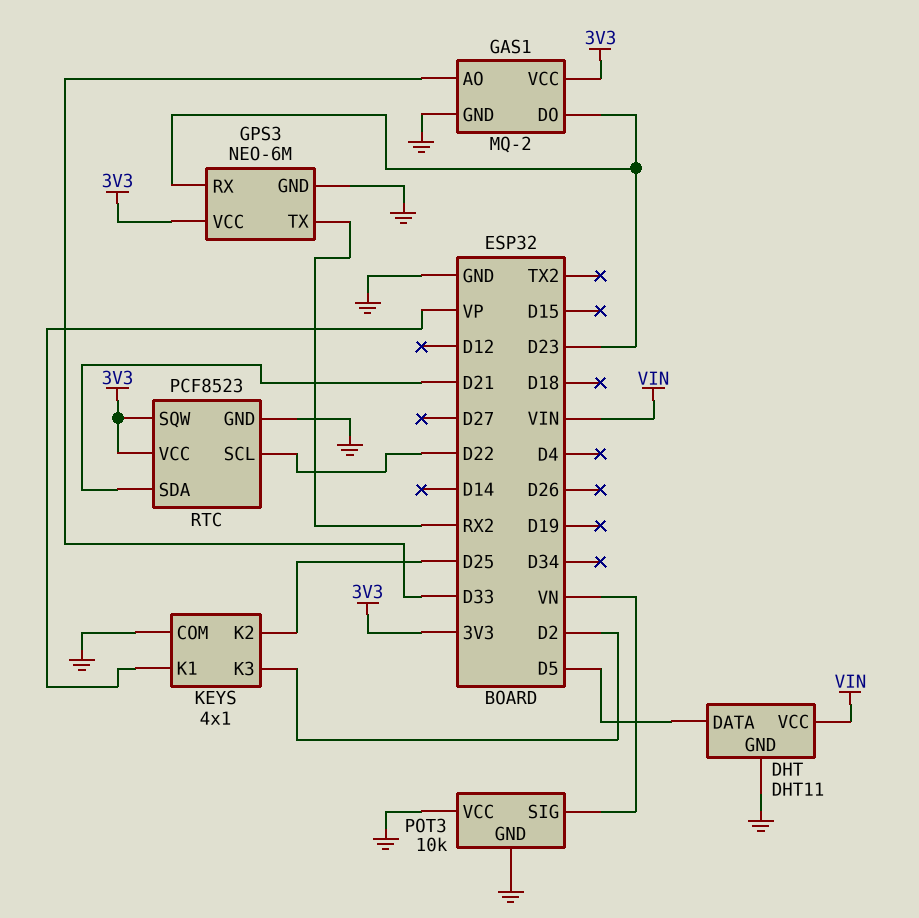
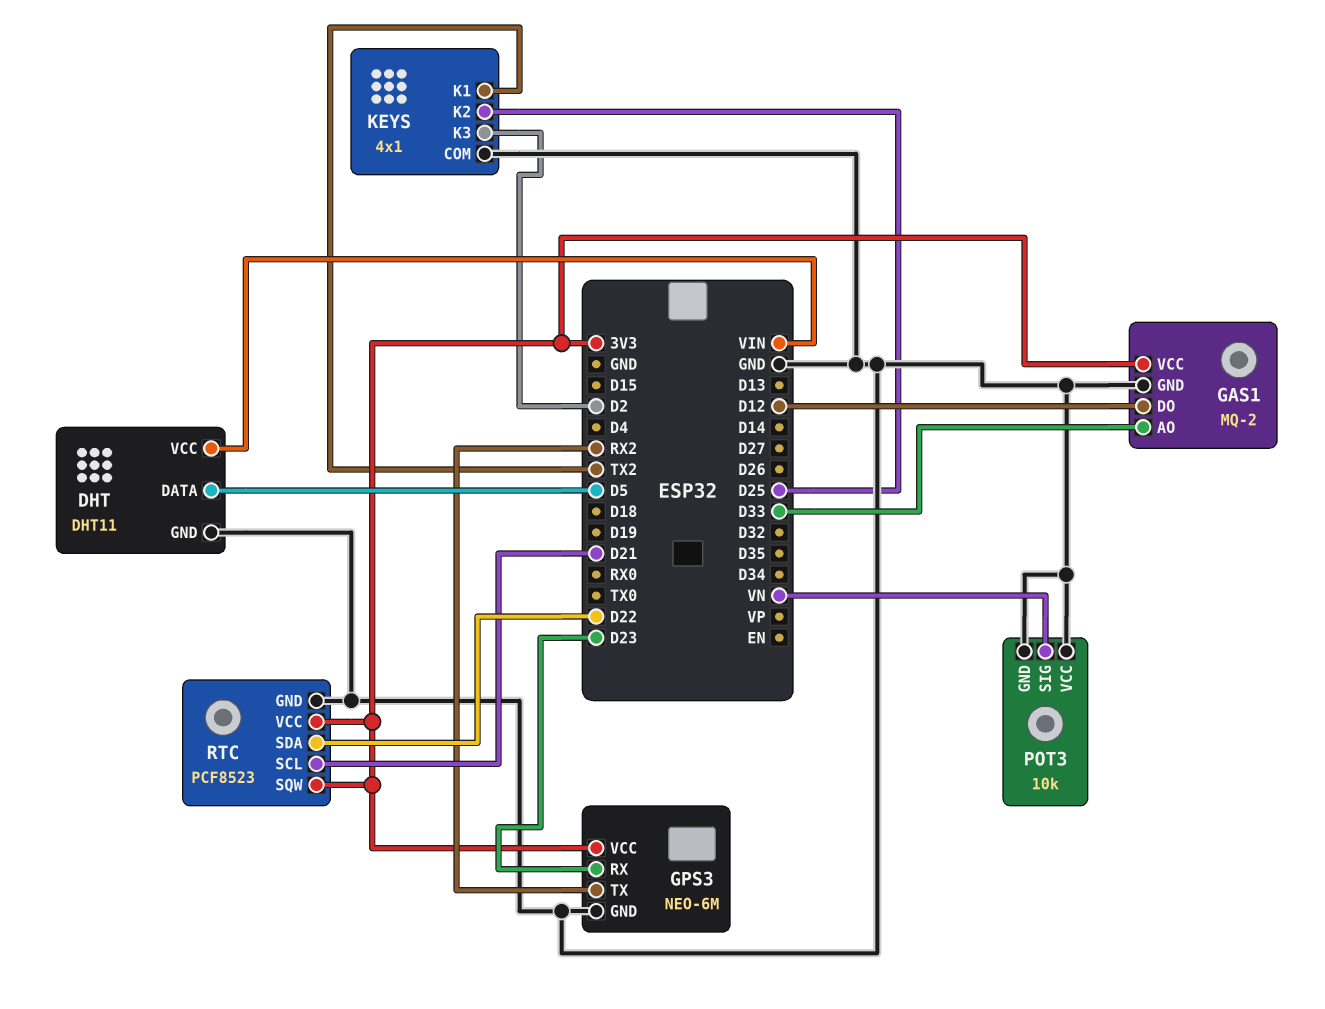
GAS1 pin DO: D23 -> D12
KEYS pin K1: VP -> TX2
RTC pin SCL: D22 -> D21
RTC pin SDA: D21 -> D22

